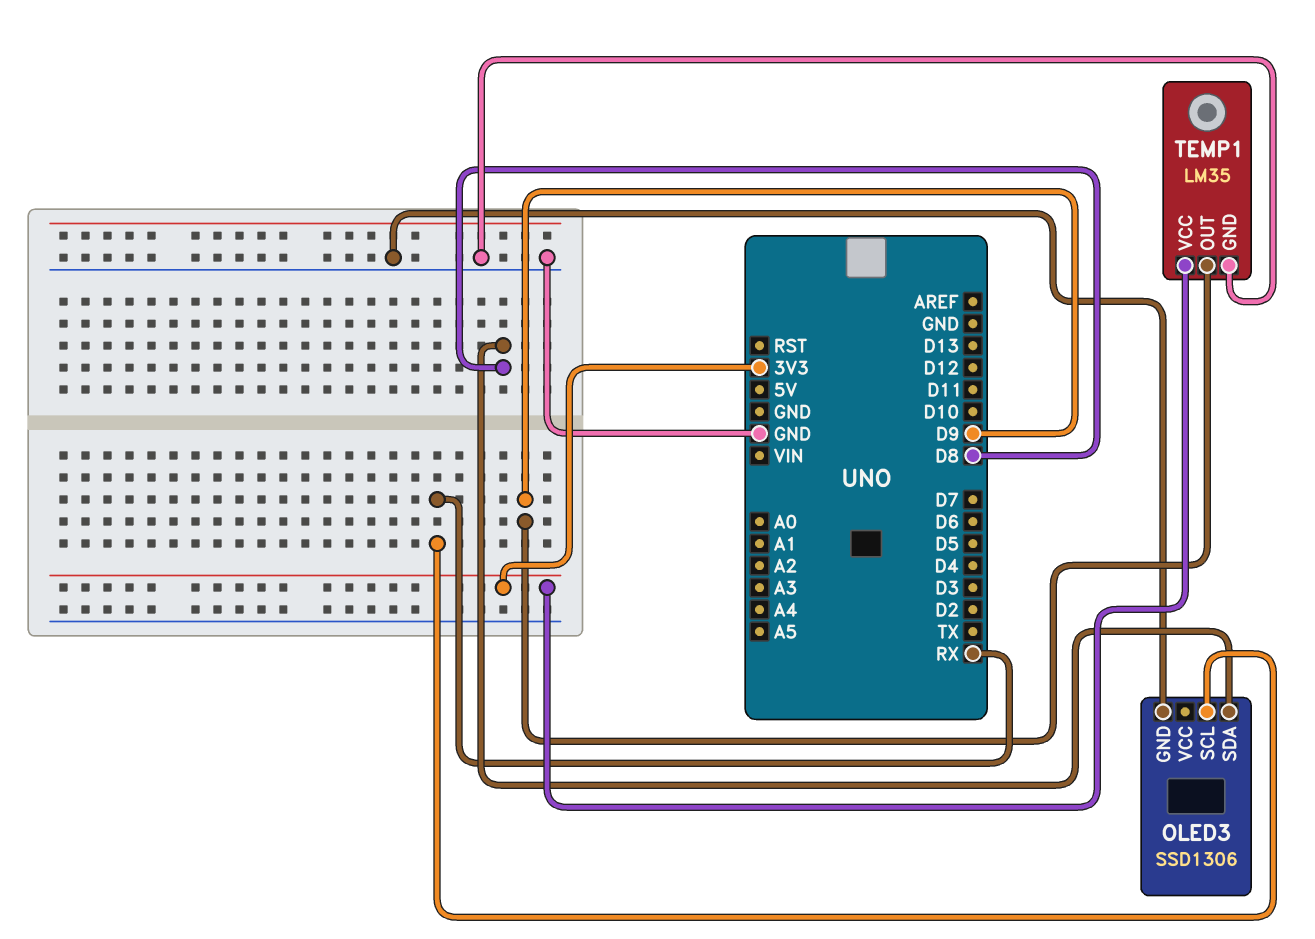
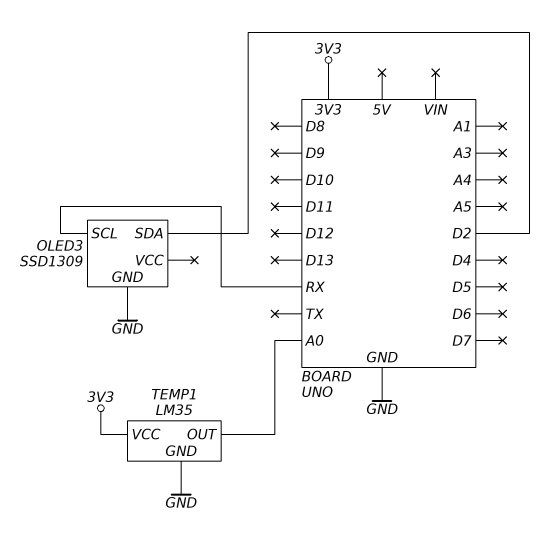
OLED3: SSD1306 -> SSD1309
OLED3 pin SDA: D8 -> D2
TEMP1 pin OUT: D9 -> A0

